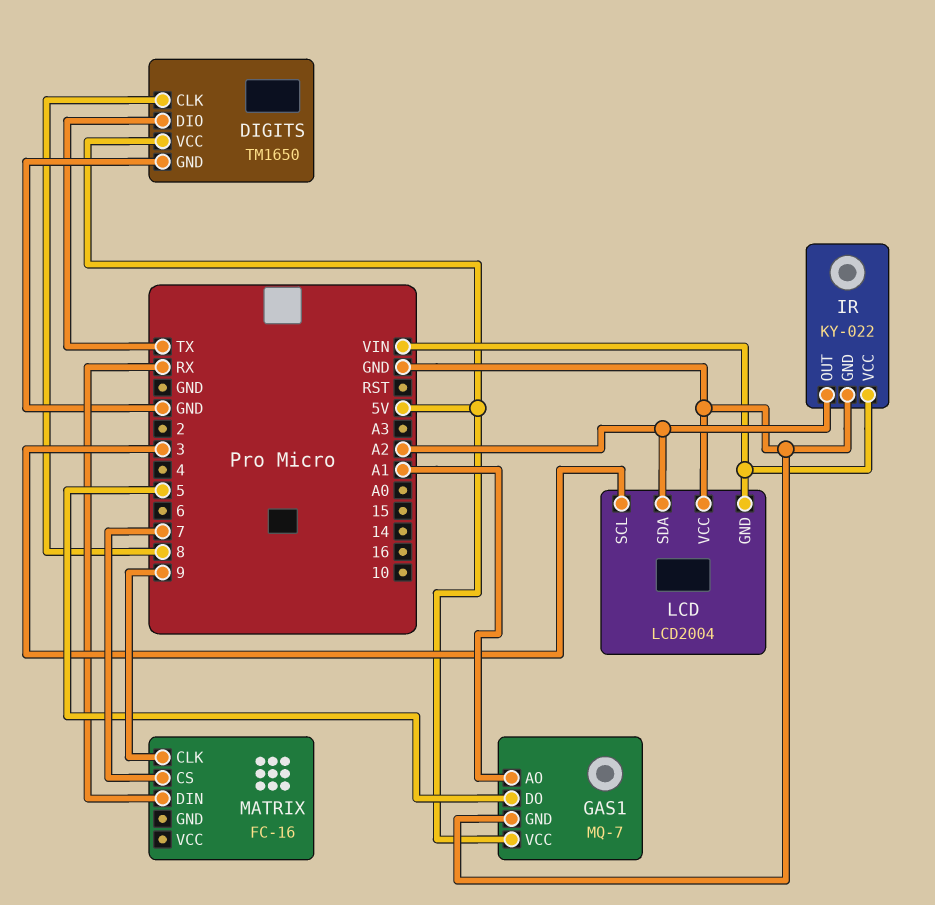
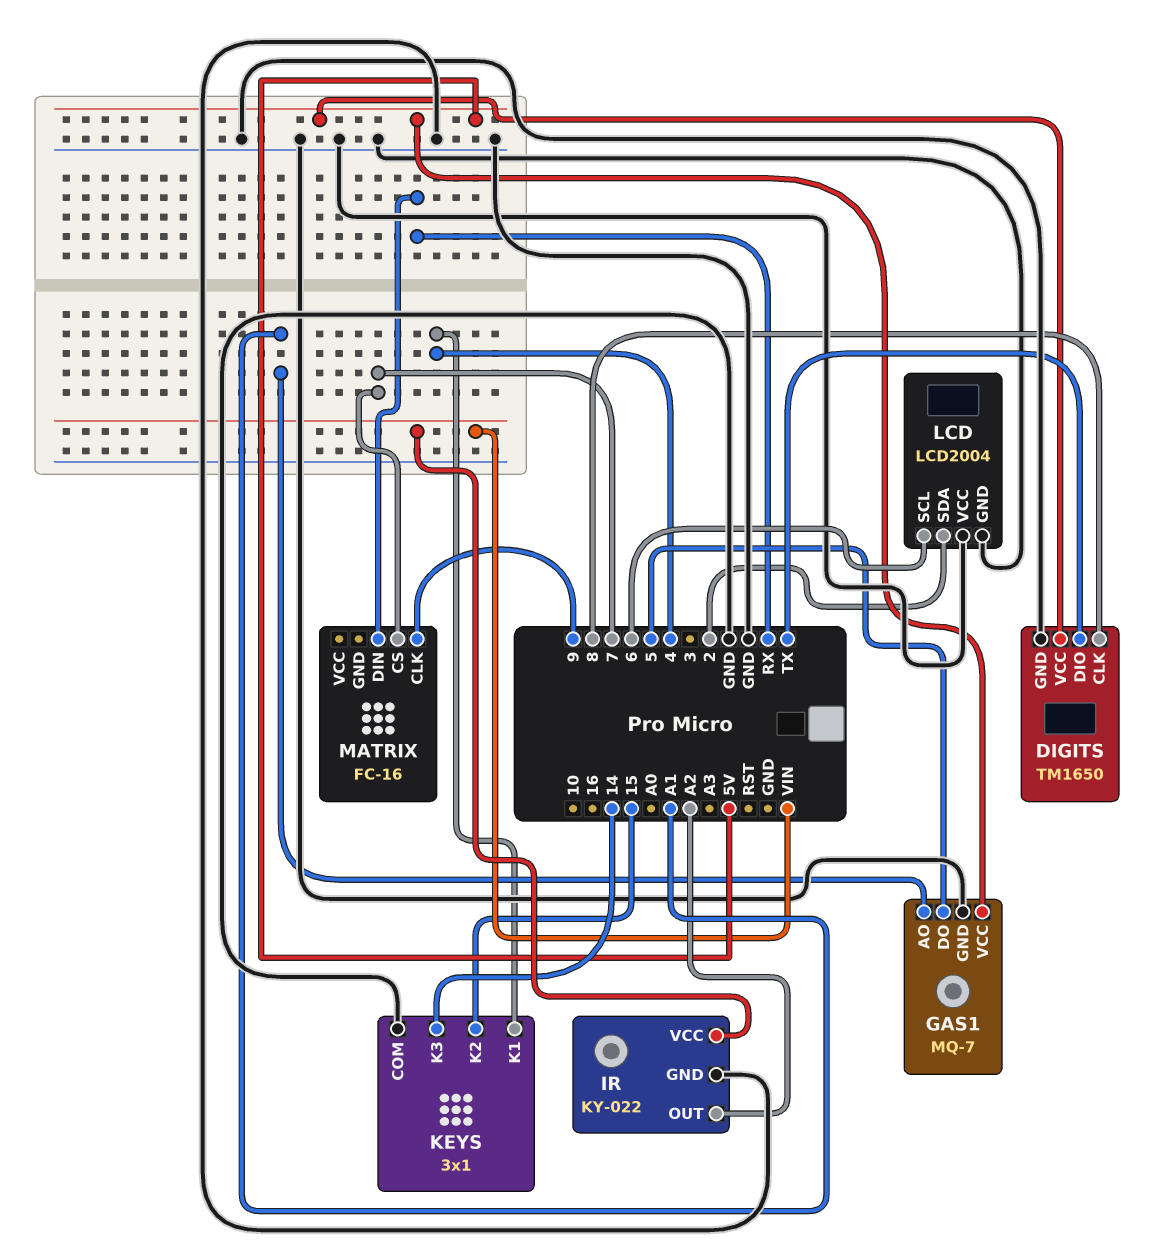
KEYS: none -> 3x1
KEYS pin COM: none -> GND
KEYS pin K1: none -> 4
KEYS pin K2: none -> 15
KEYS pin K3: none -> 14
LCD pin GND: VIN -> GND
LCD pin SCL: 3 -> 6
LCD pin SDA: A2 -> 2

